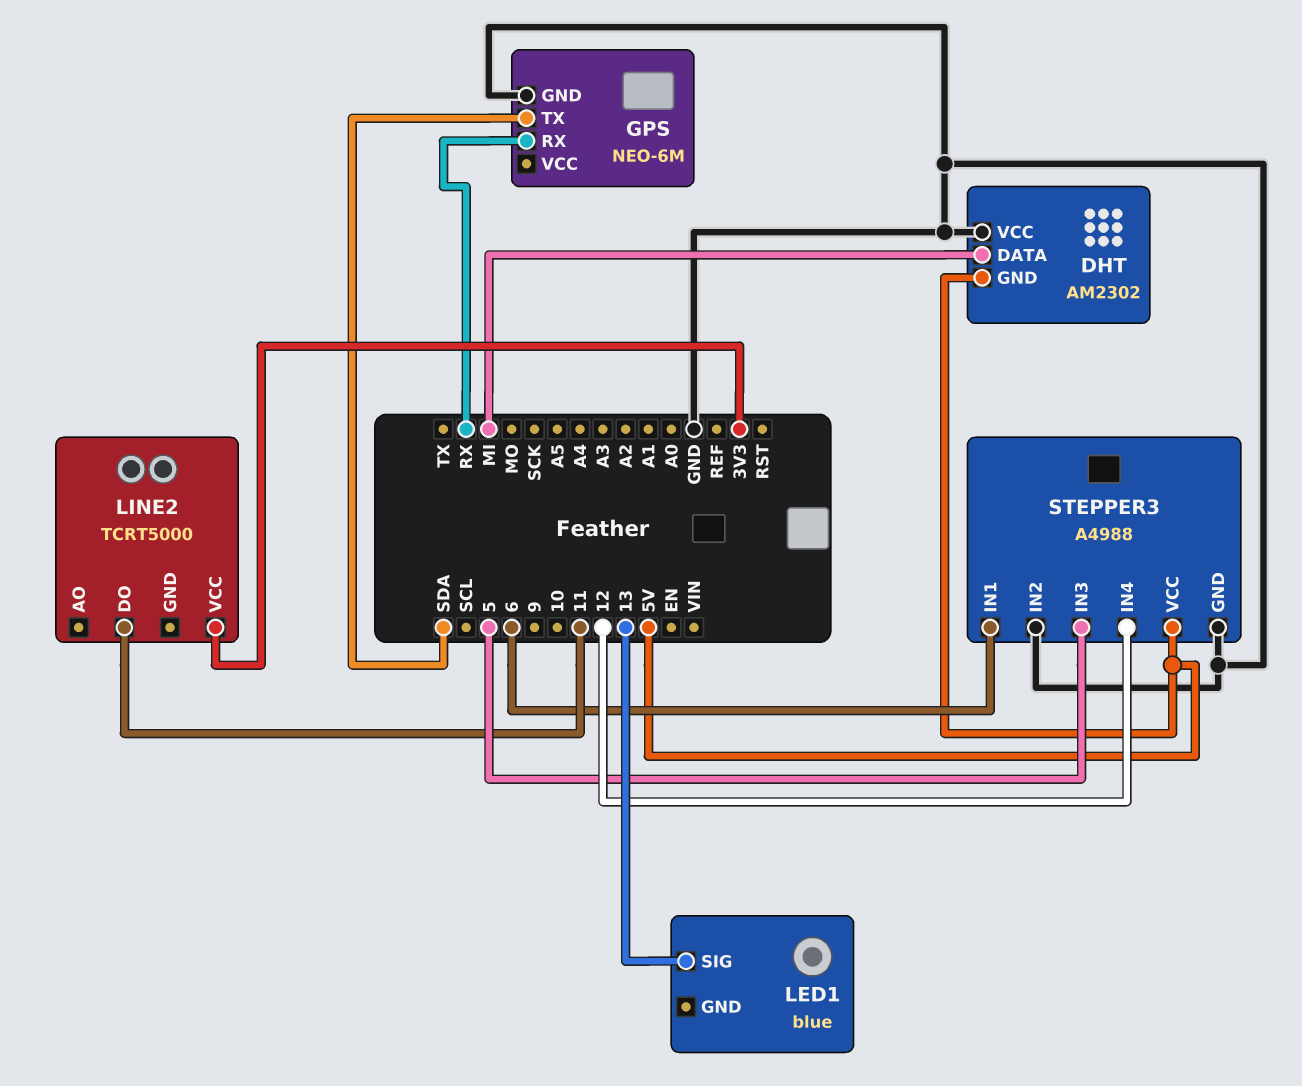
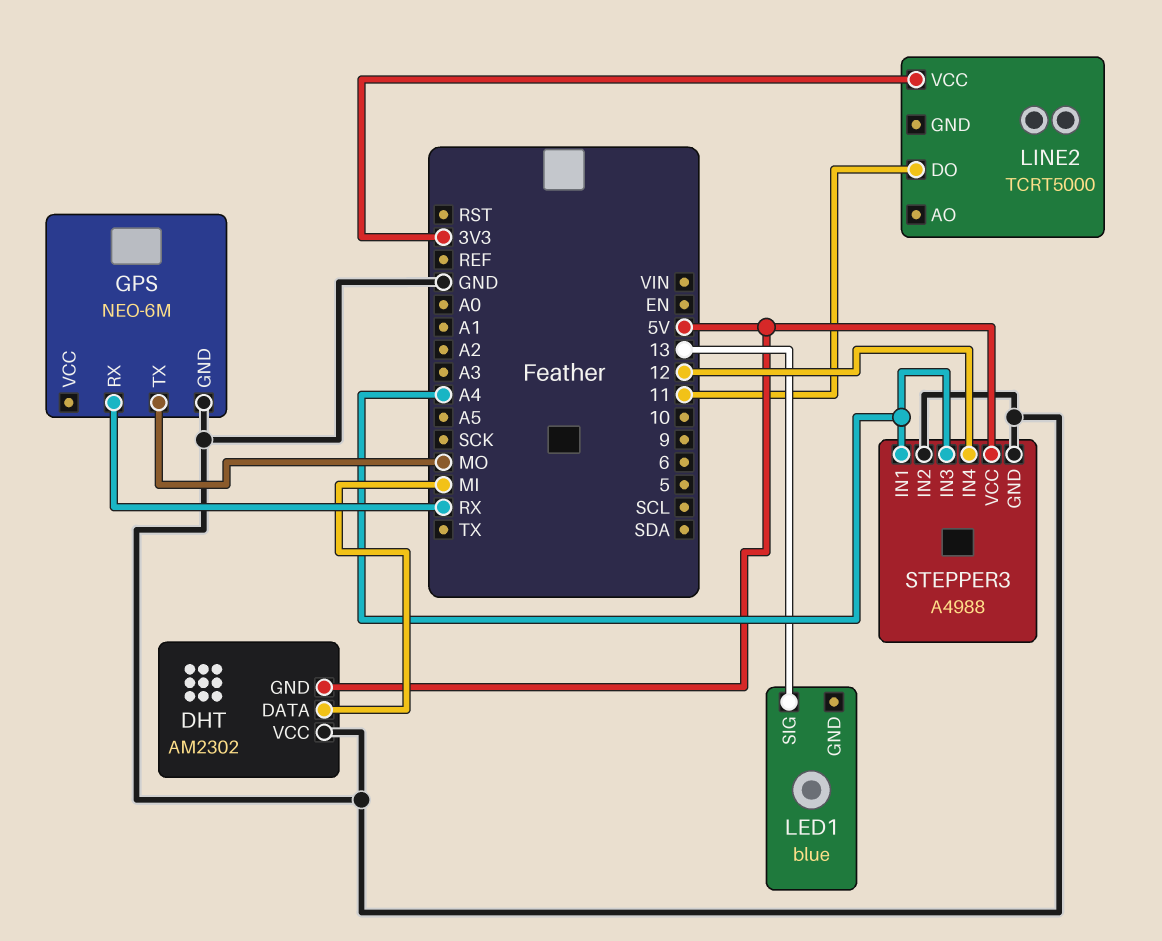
GPS pin TX: SDA -> MO
STEPPER3 pin IN1: 6 -> A4
STEPPER3 pin IN3: 5 -> A4

